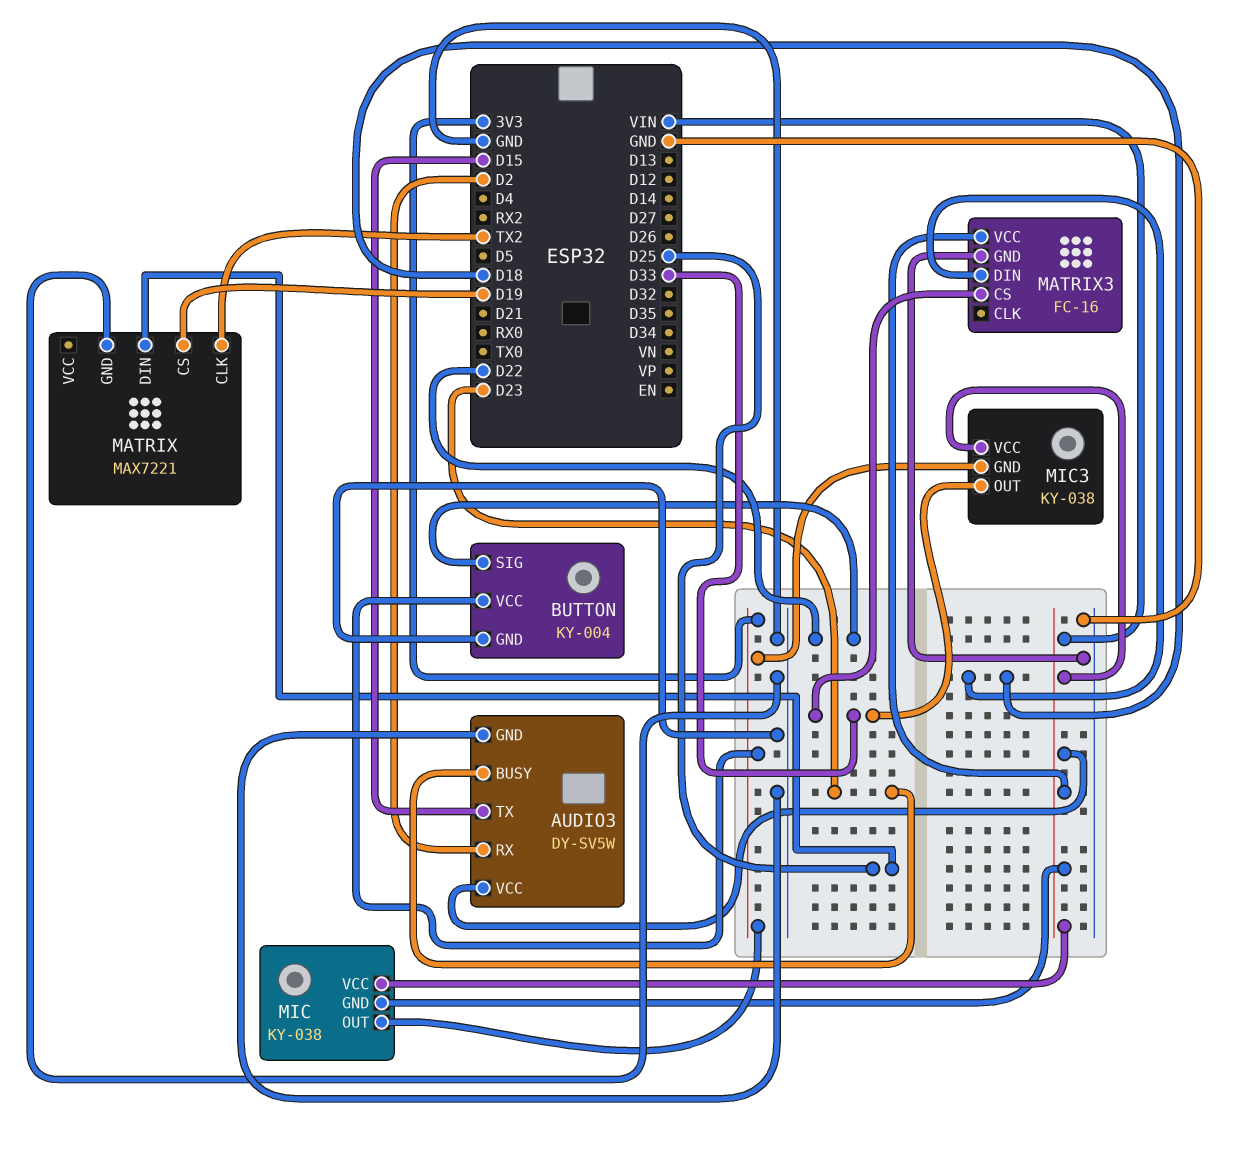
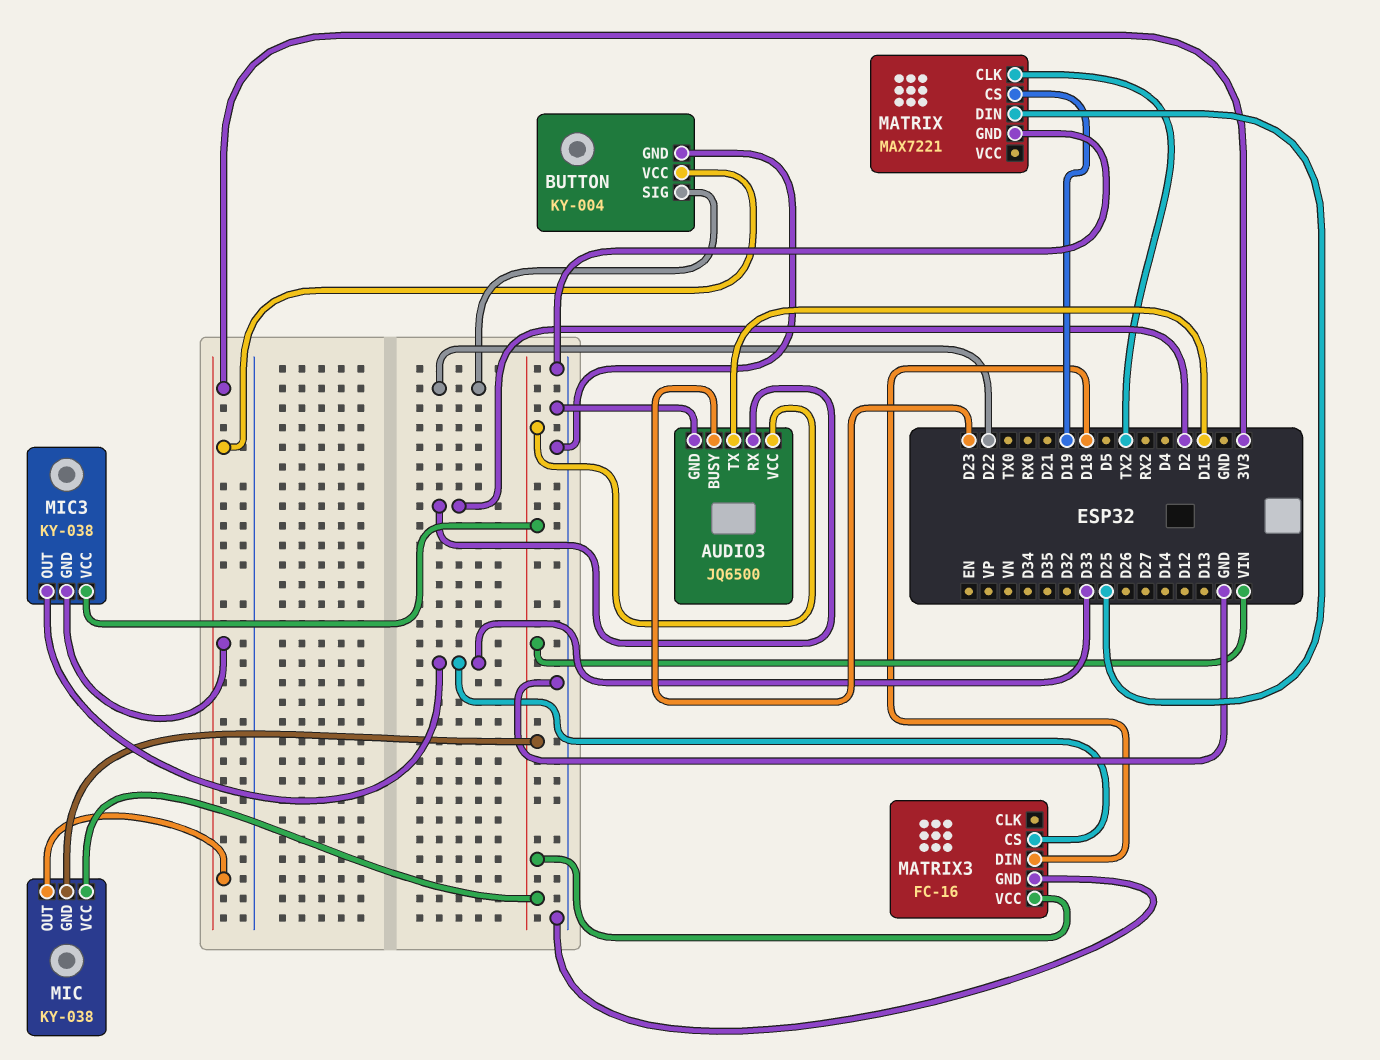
AUDIO3: DY-SV5W -> JQ6500

